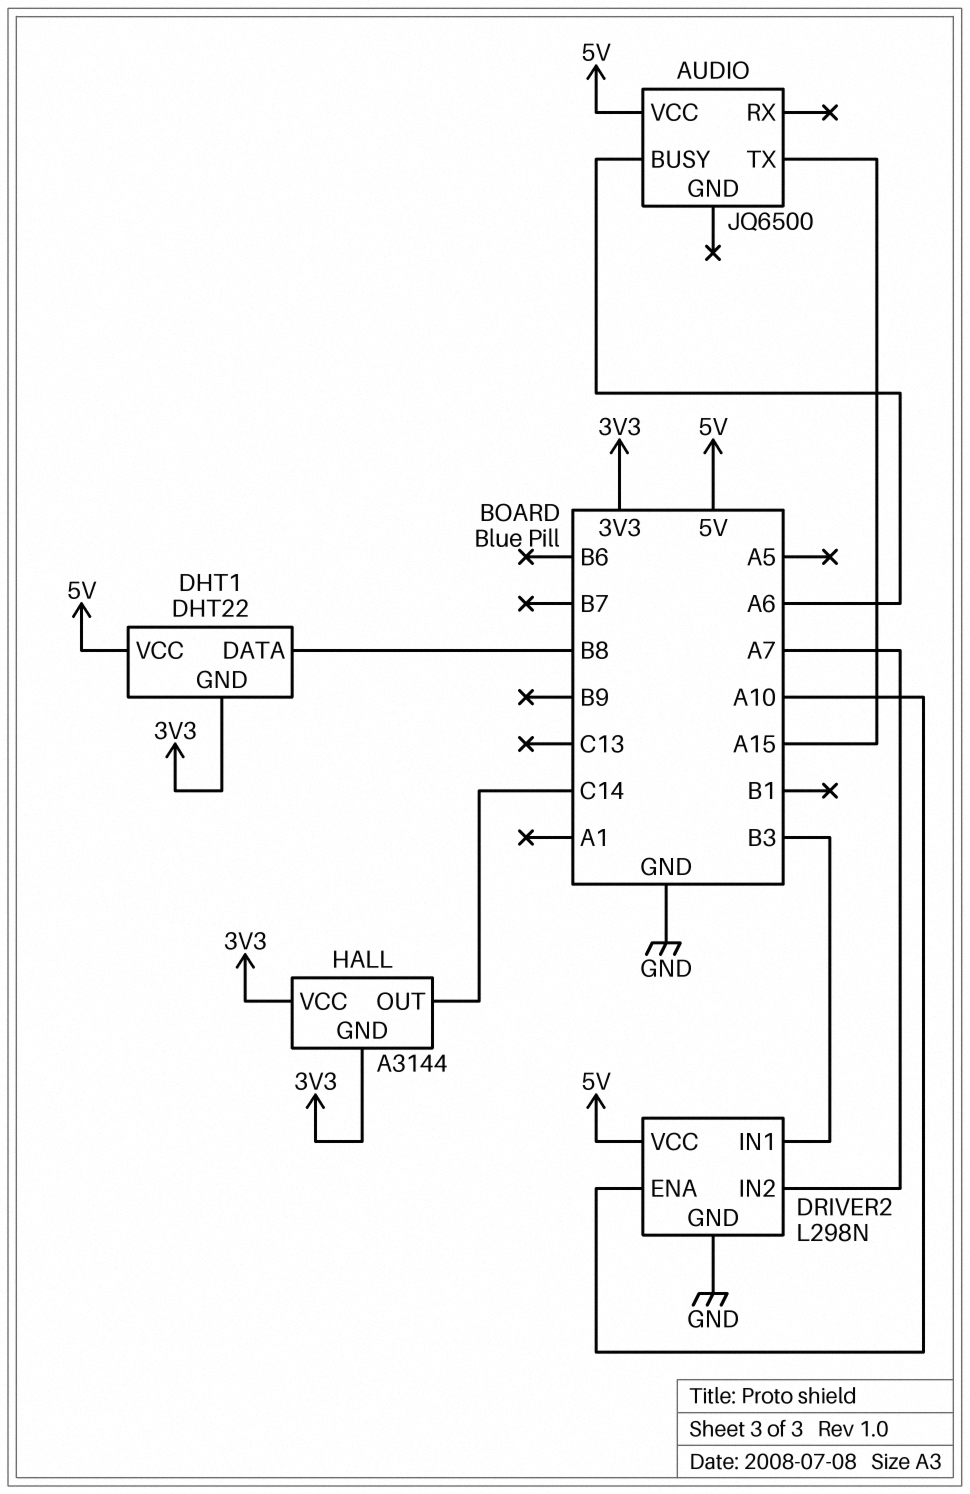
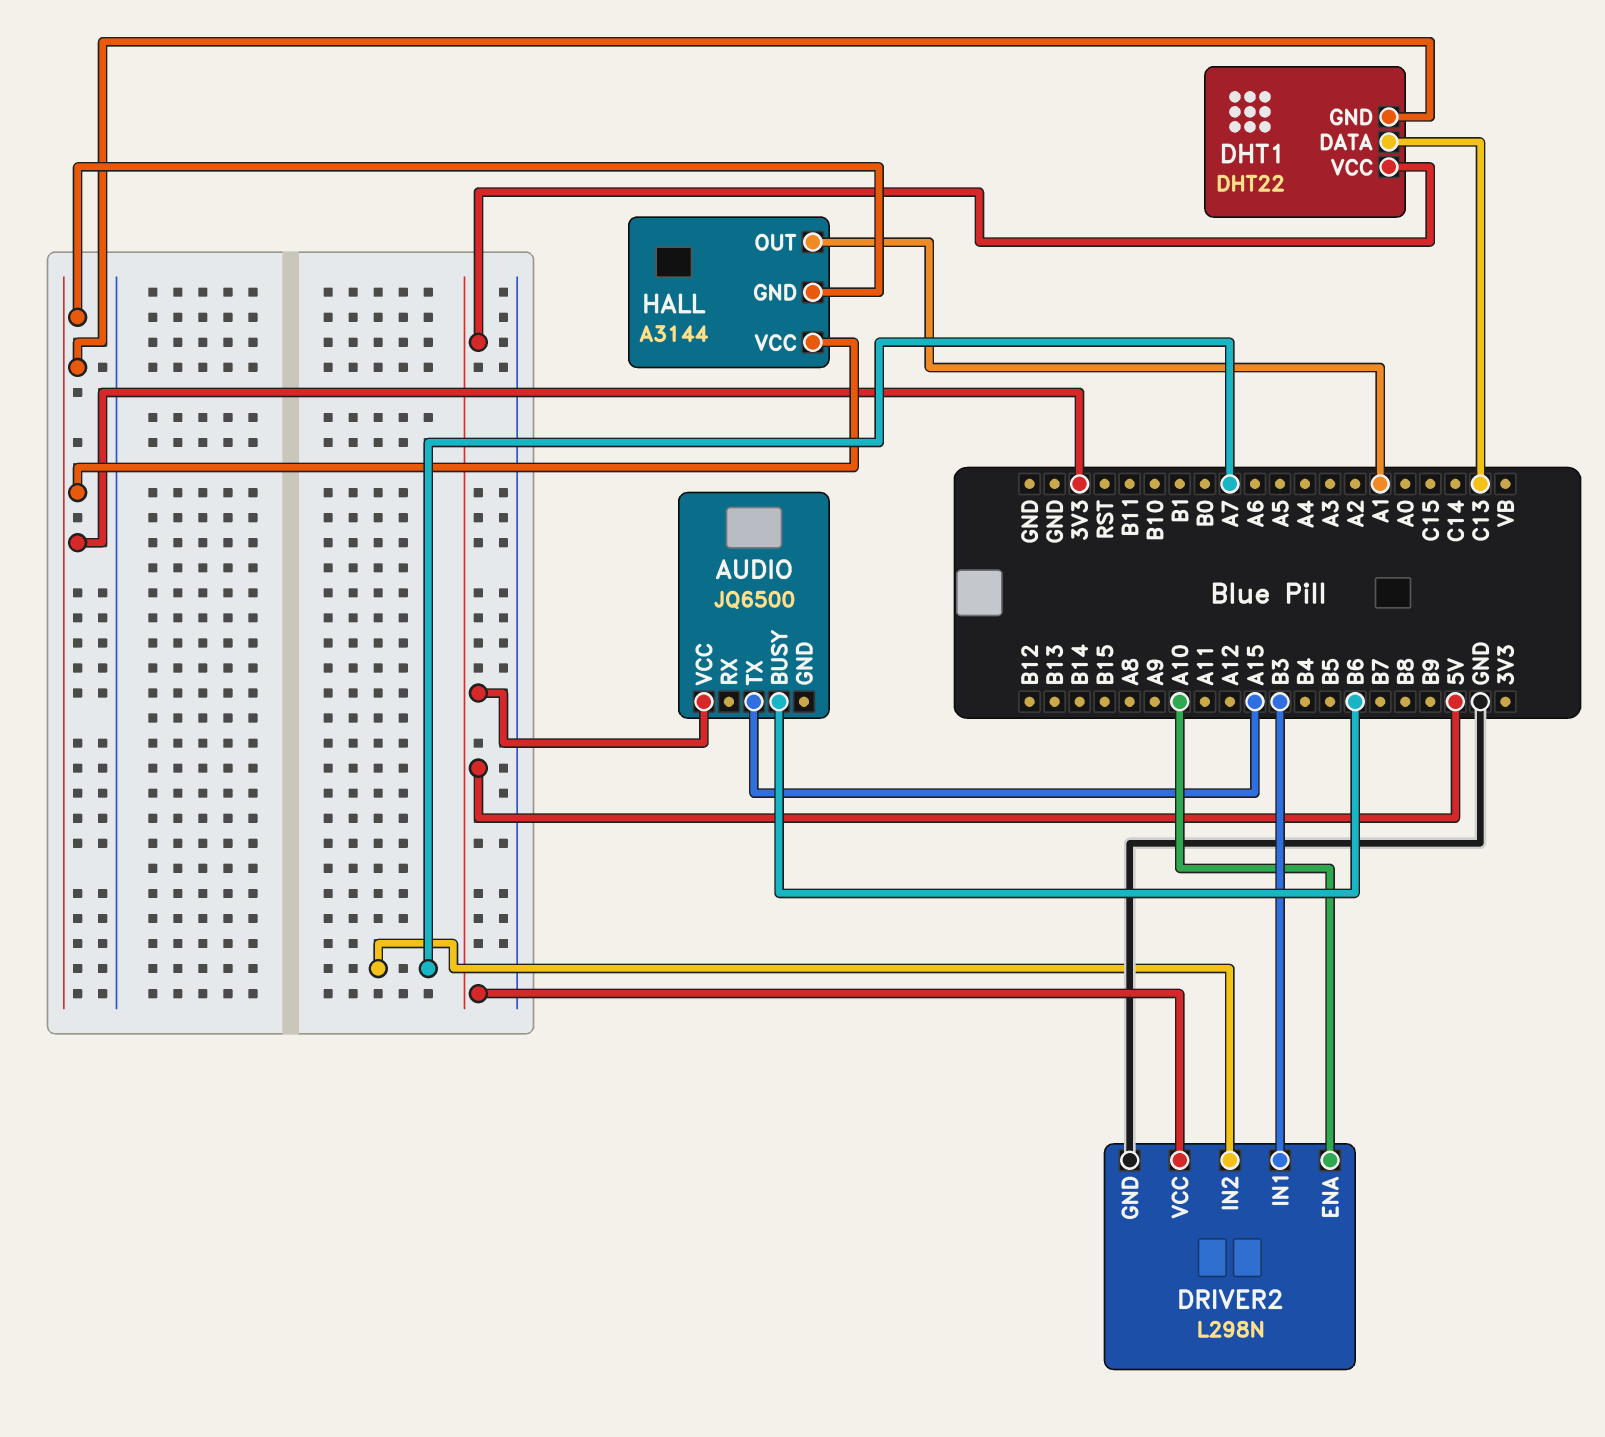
AUDIO pin BUSY: A6 -> B6
DHT1 pin DATA: B8 -> C13
HALL pin OUT: C14 -> A1

